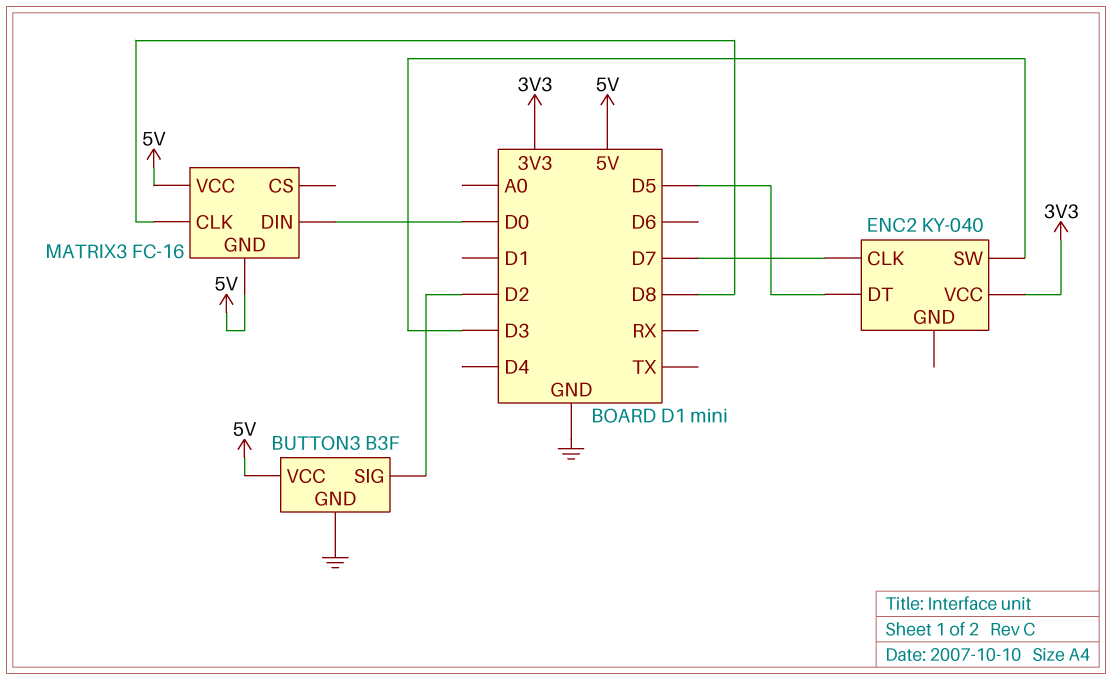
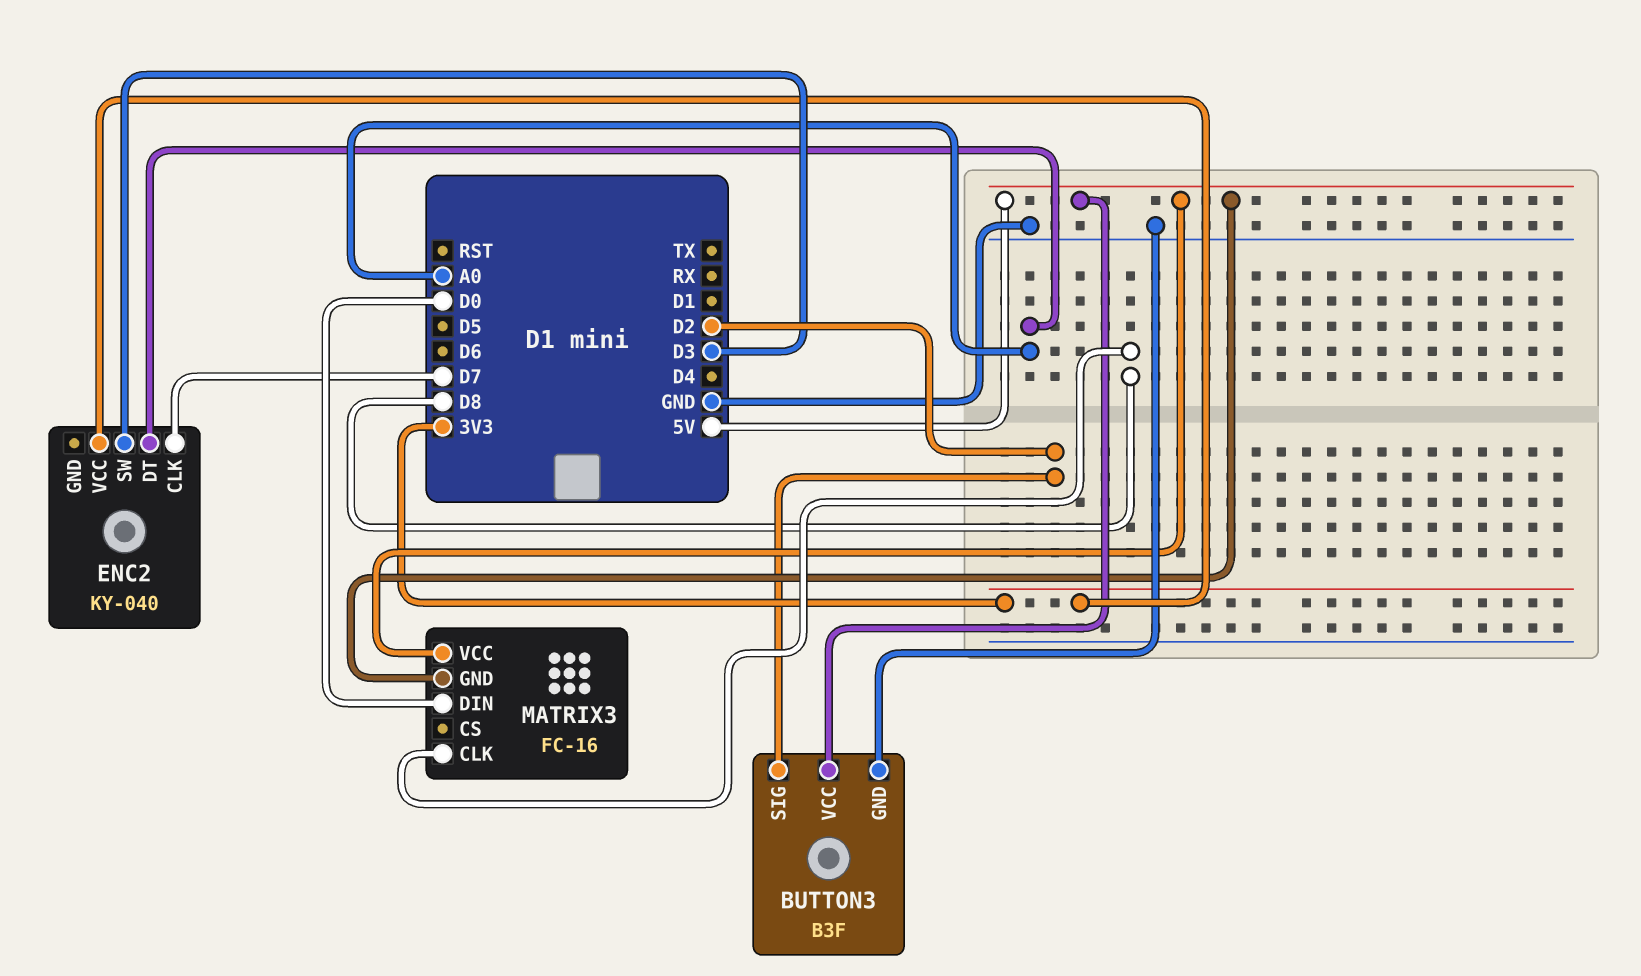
ENC2 pin DT: D5 -> A0

